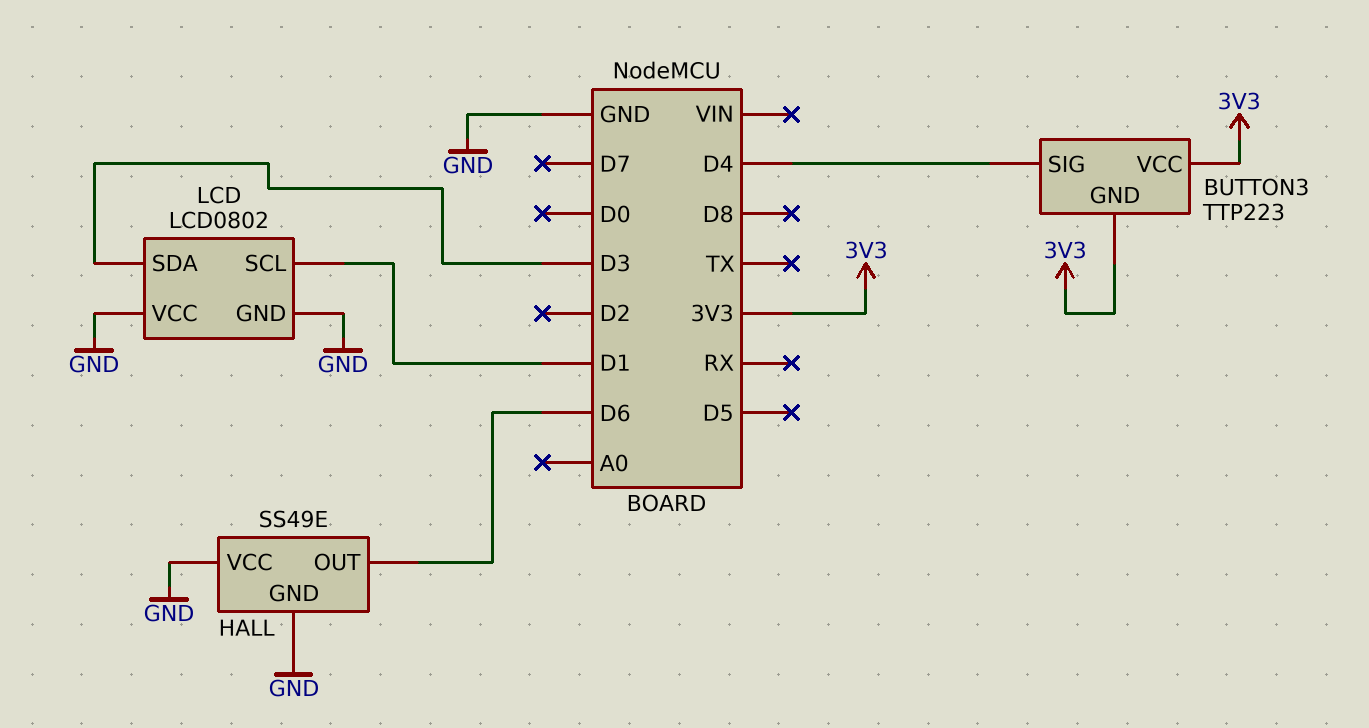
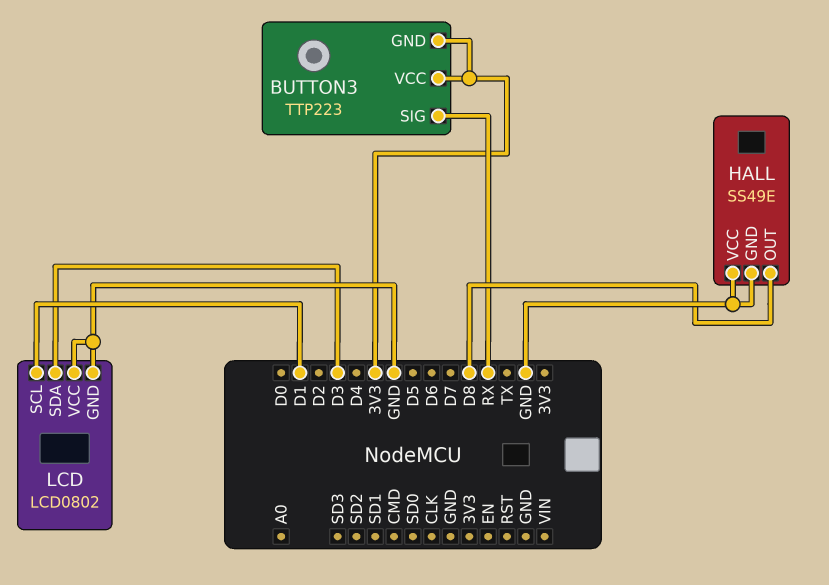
BUTTON3 pin SIG: D4 -> RX
HALL pin OUT: D6 -> D8

